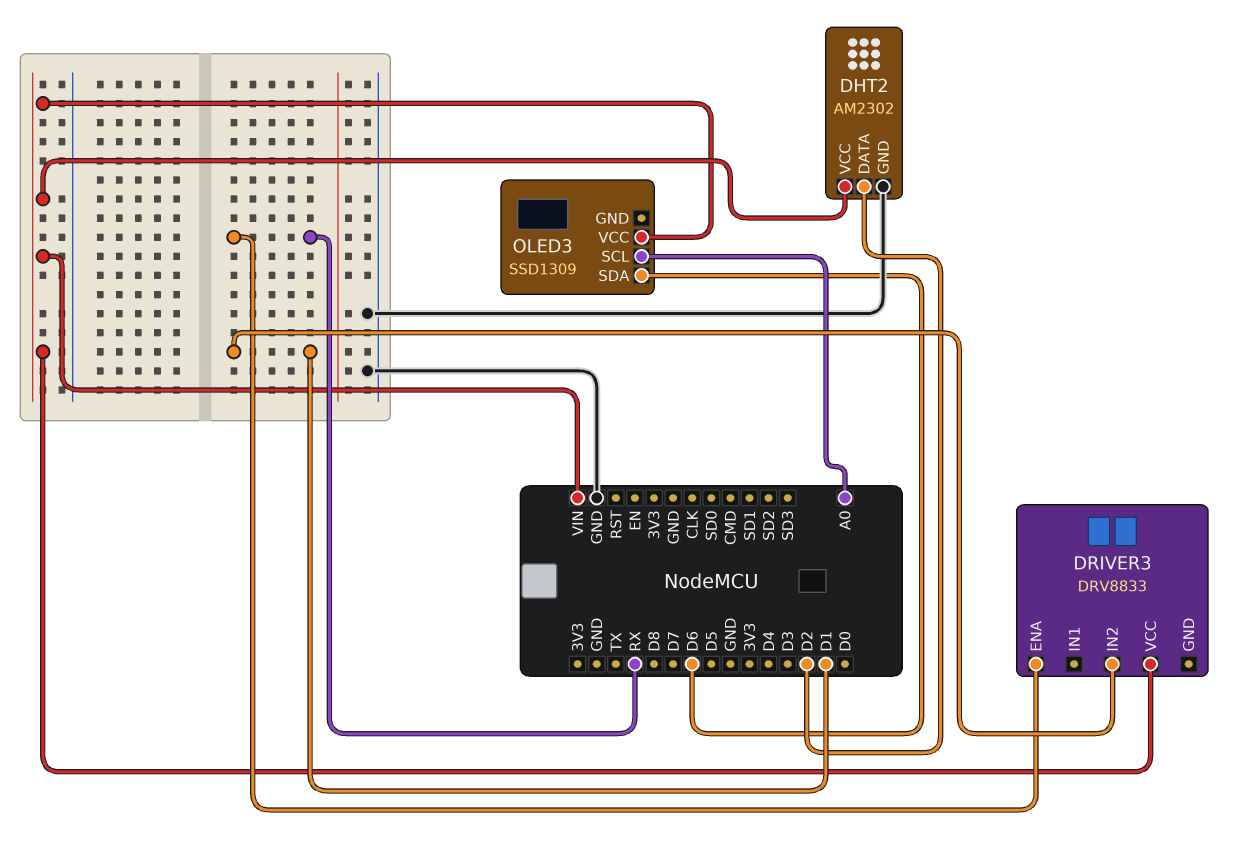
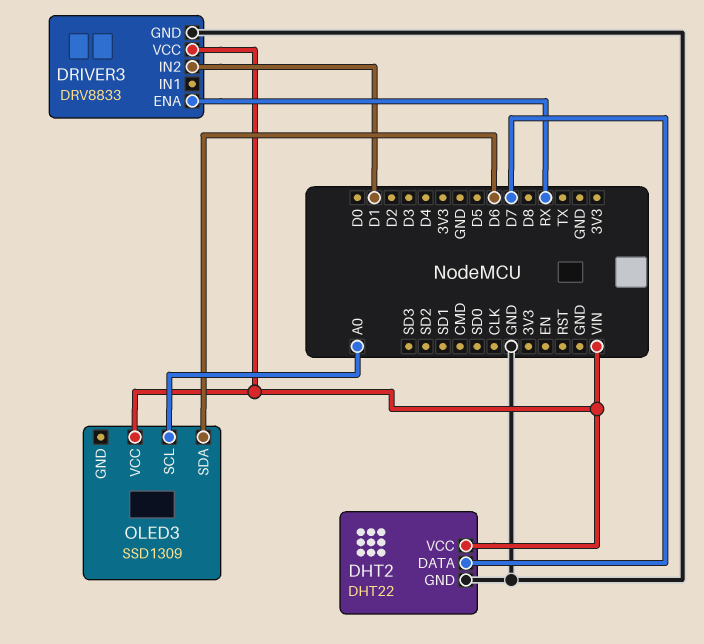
DHT2: AM2302 -> DHT22
DHT2 pin DATA: D2 -> D7
DRIVER3 pin GND: none -> GND

